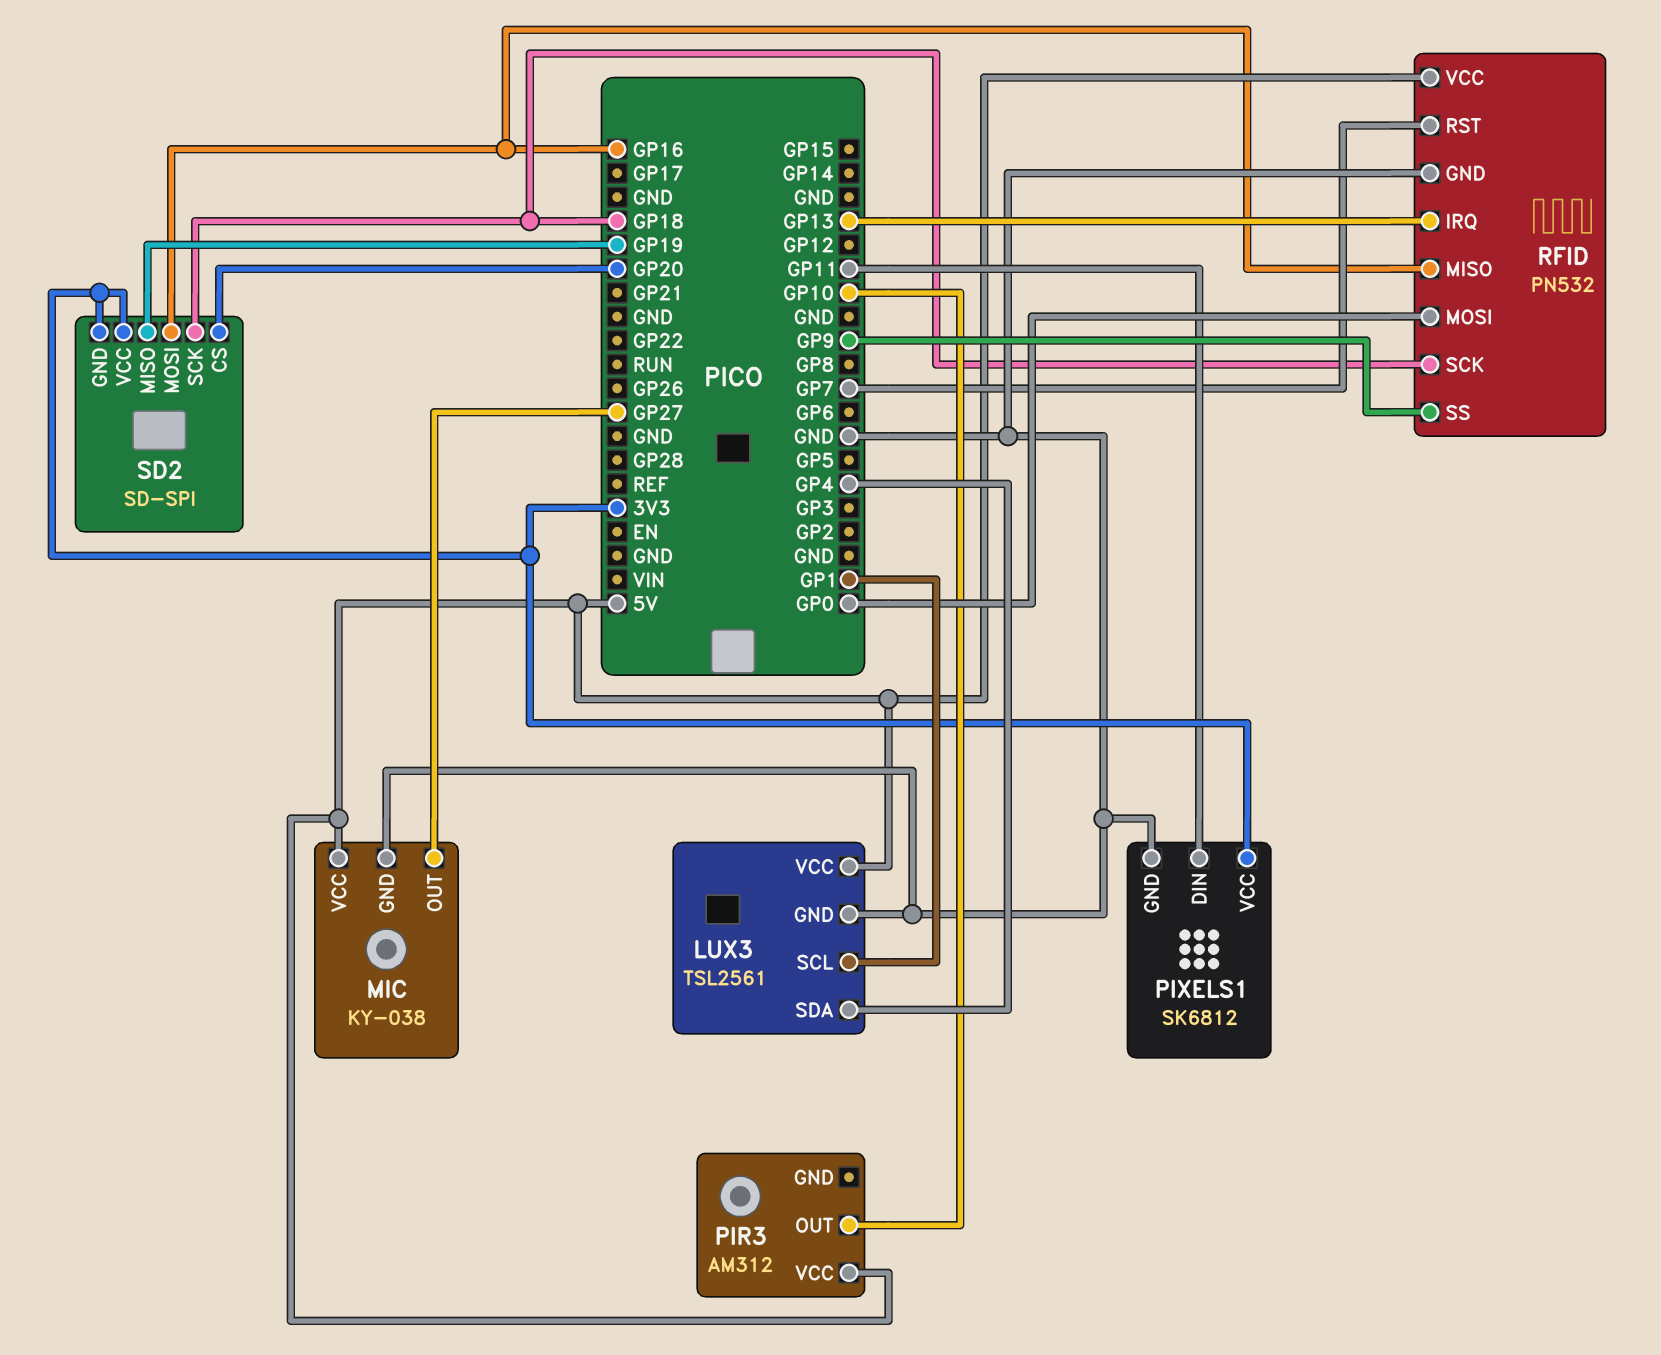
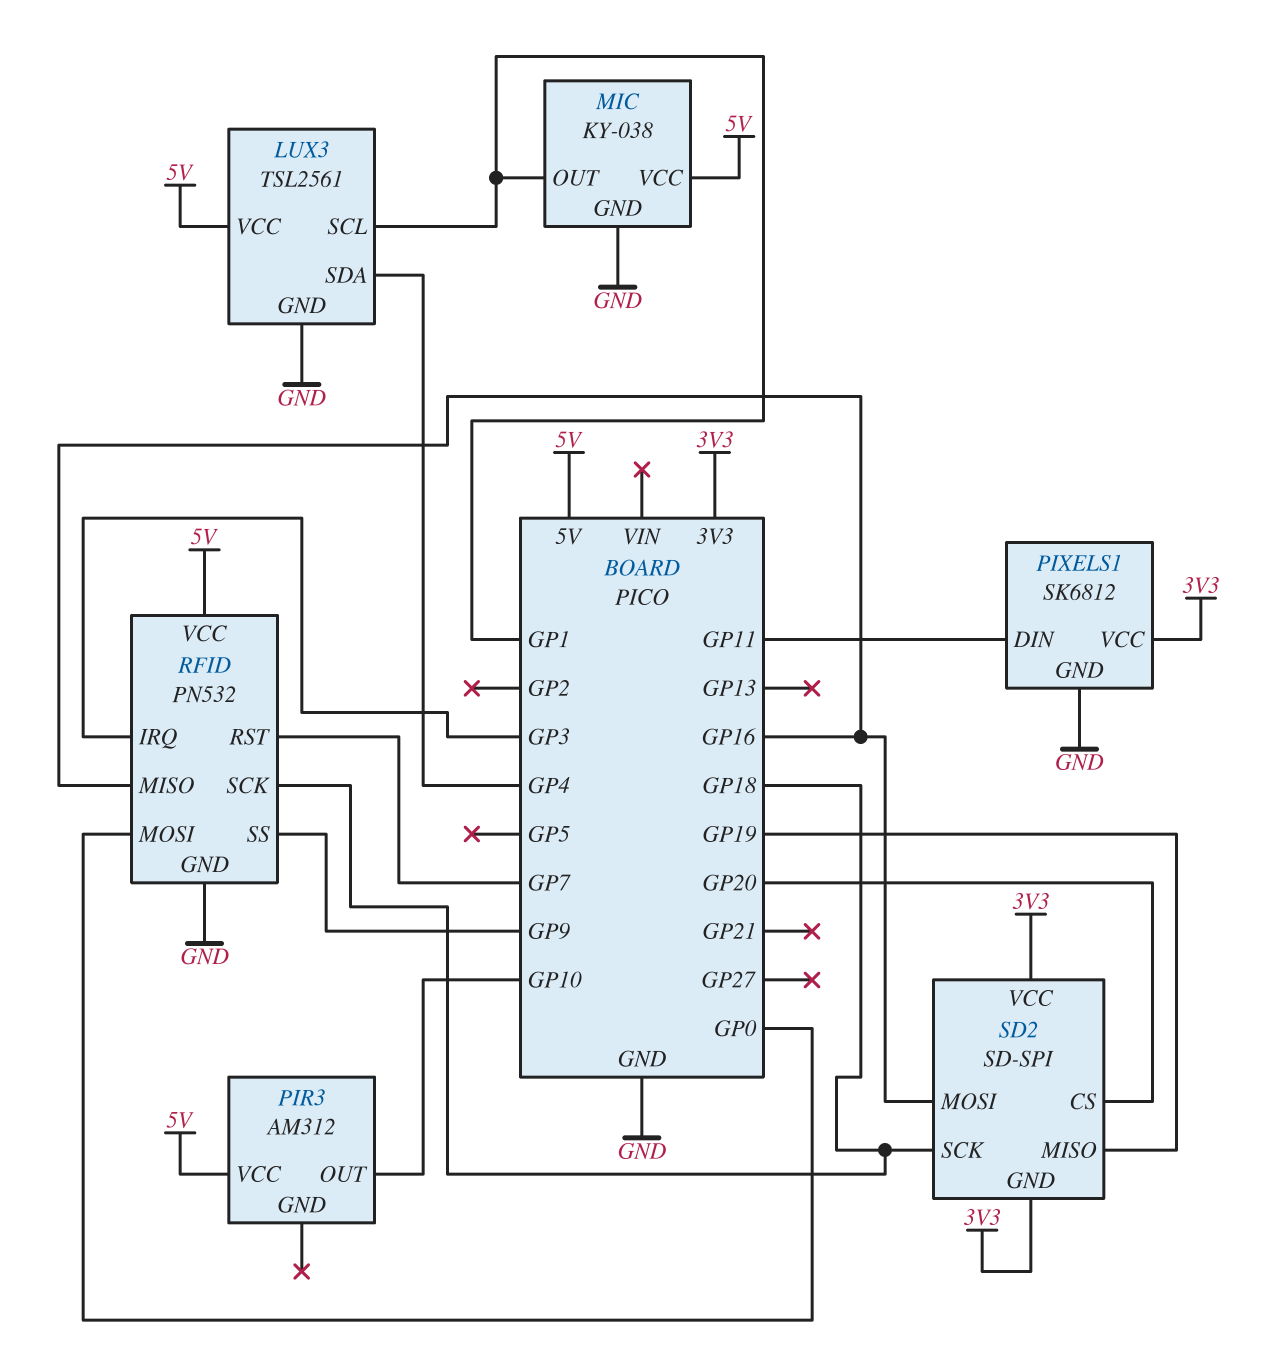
MIC pin OUT: GP27 -> GP1
RFID pin IRQ: GP13 -> GP3

